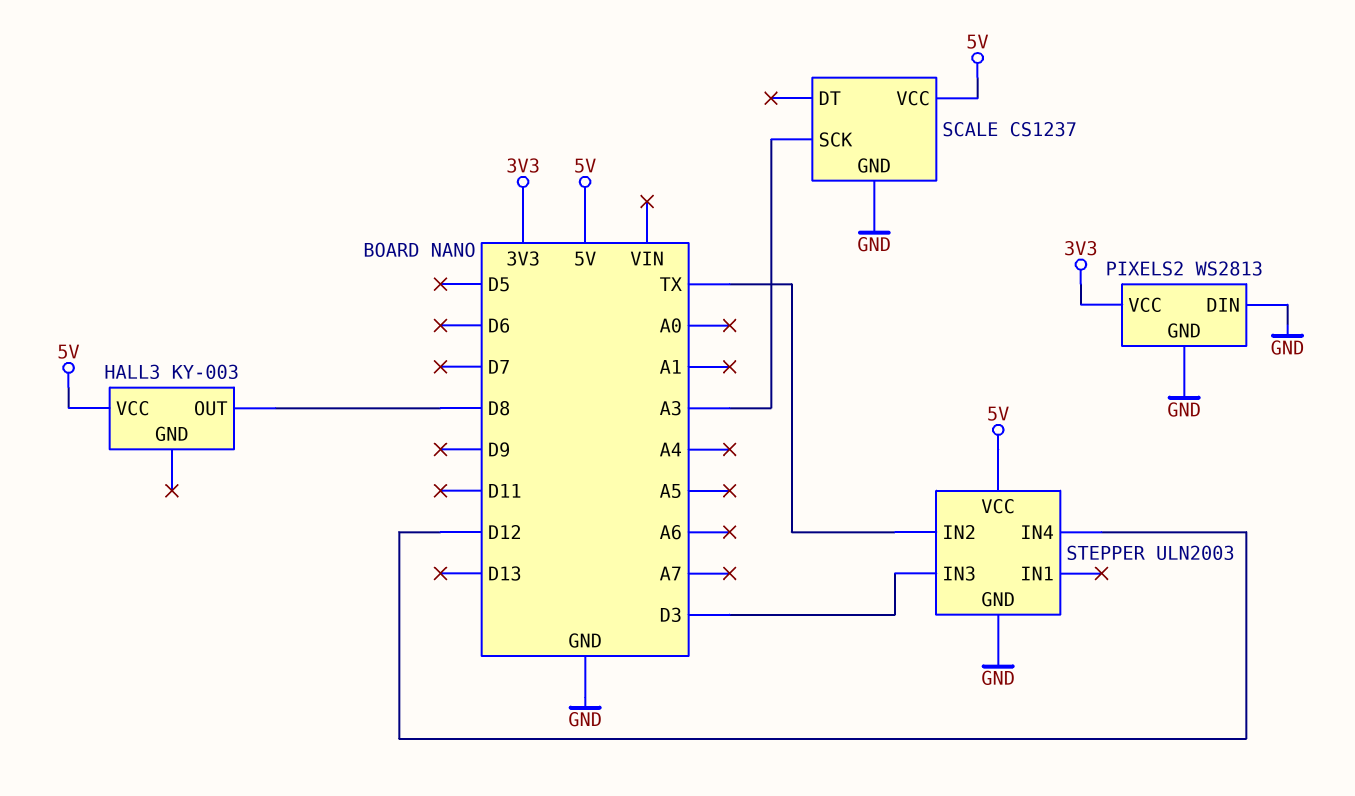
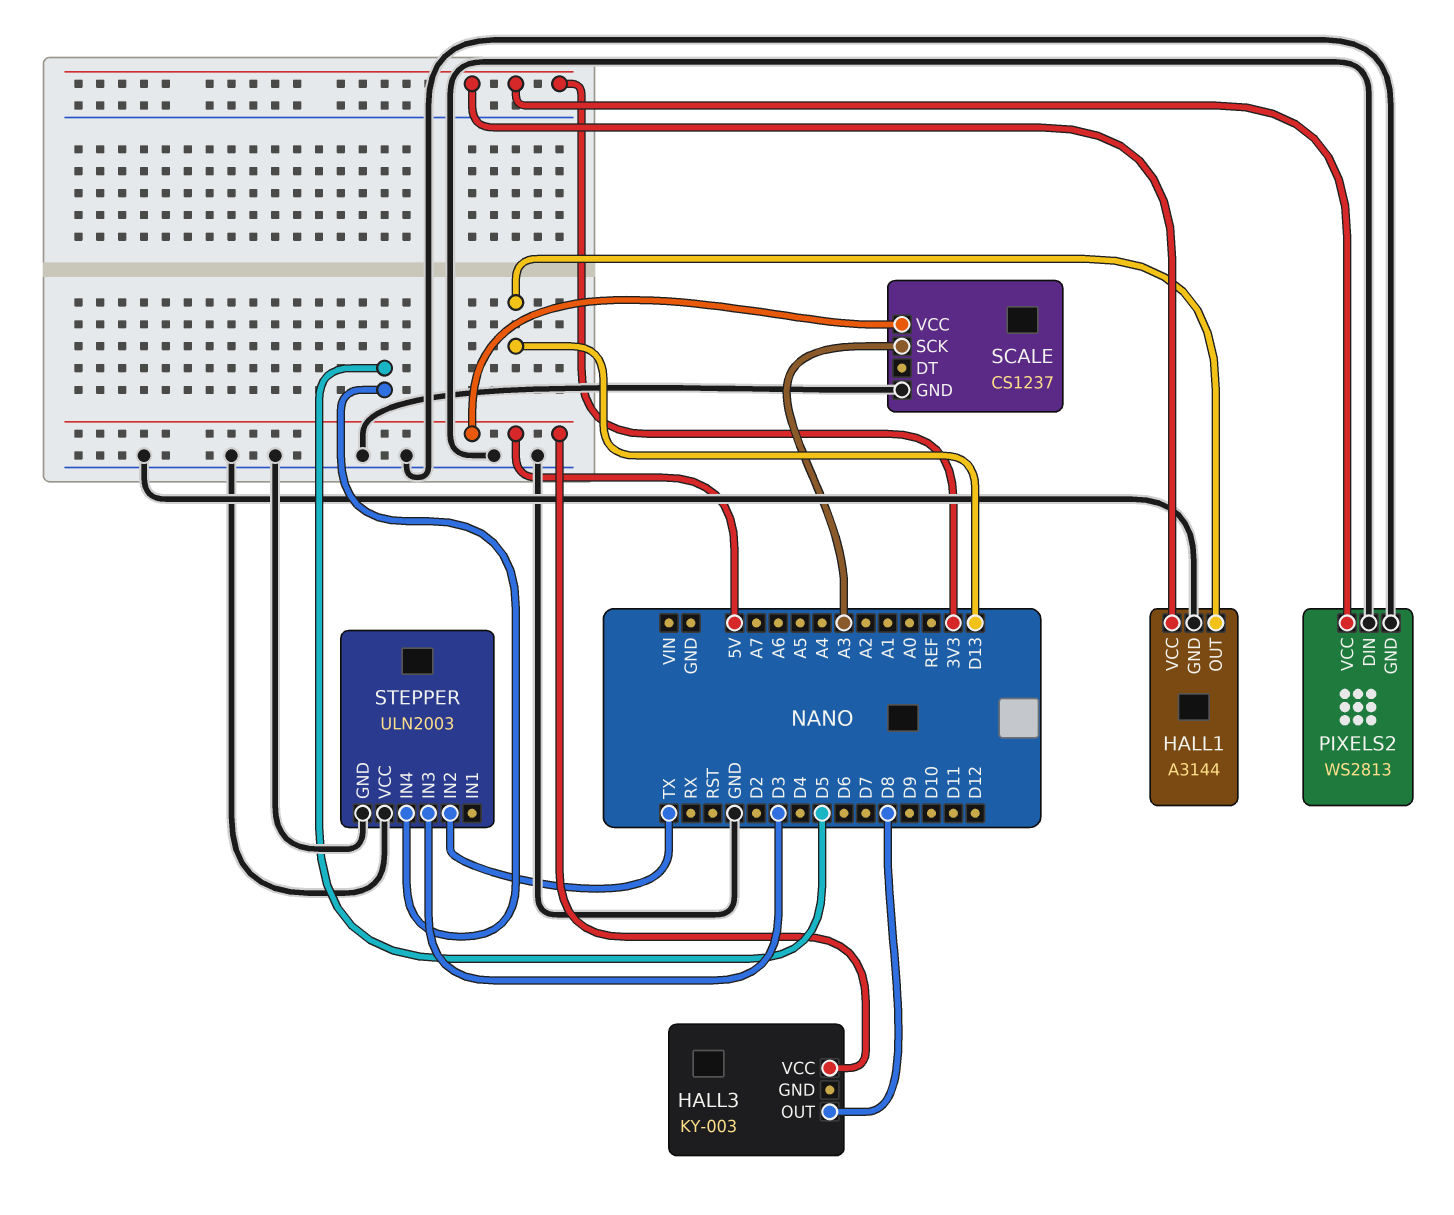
HALL1: none -> A3144
HALL1 pin GND: none -> GND
HALL1 pin OUT: none -> D13
HALL1 pin VCC: none -> 3V3
STEPPER pin IN4: D12 -> D5
STEPPER pin VCC: 5V -> GND

